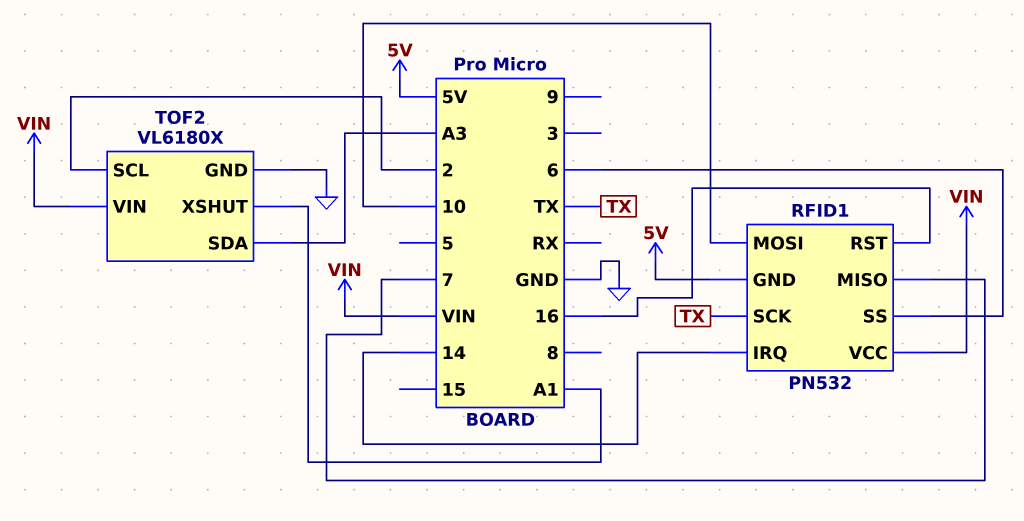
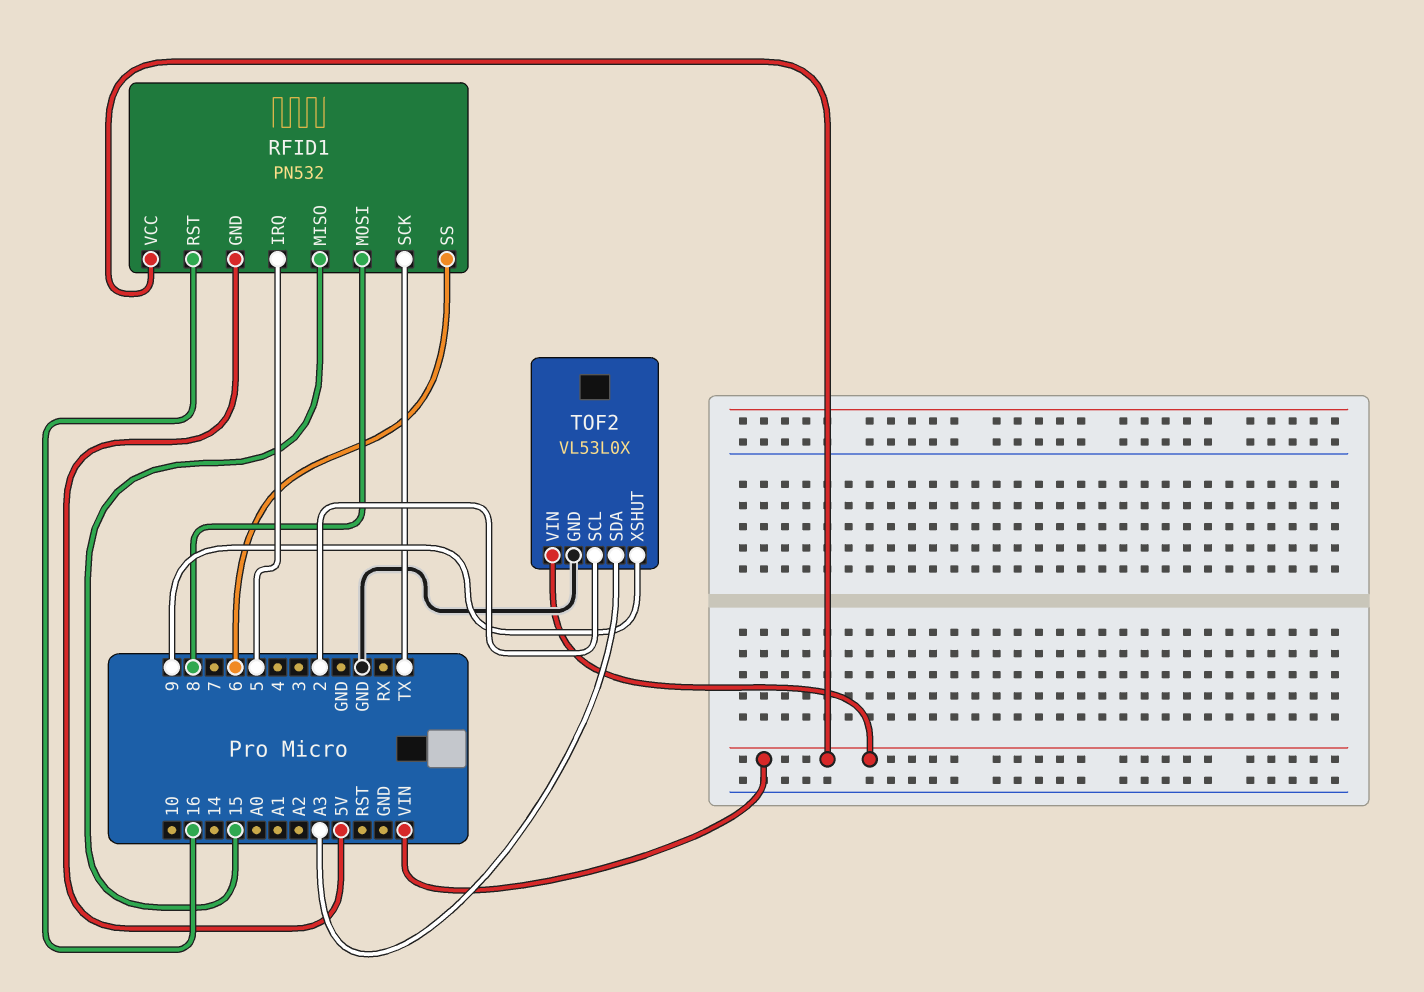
RFID1 pin IRQ: 14 -> 5
RFID1 pin MISO: 7 -> 15
RFID1 pin MOSI: 10 -> 8
TOF2: VL6180X -> VL53L0X
TOF2 pin XSHUT: A1 -> 9

